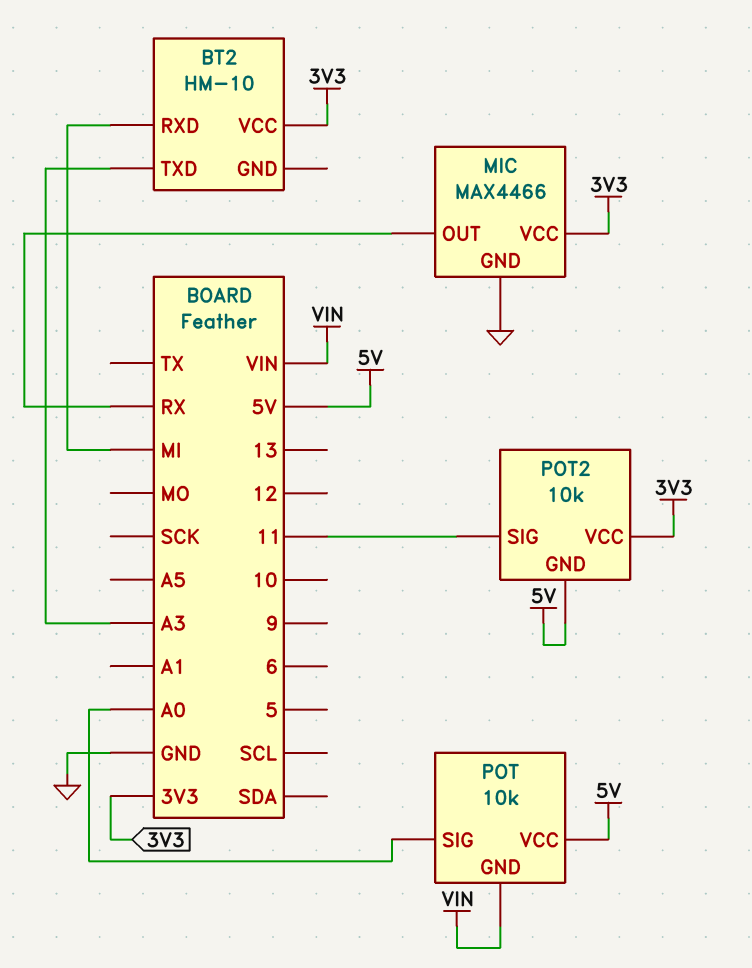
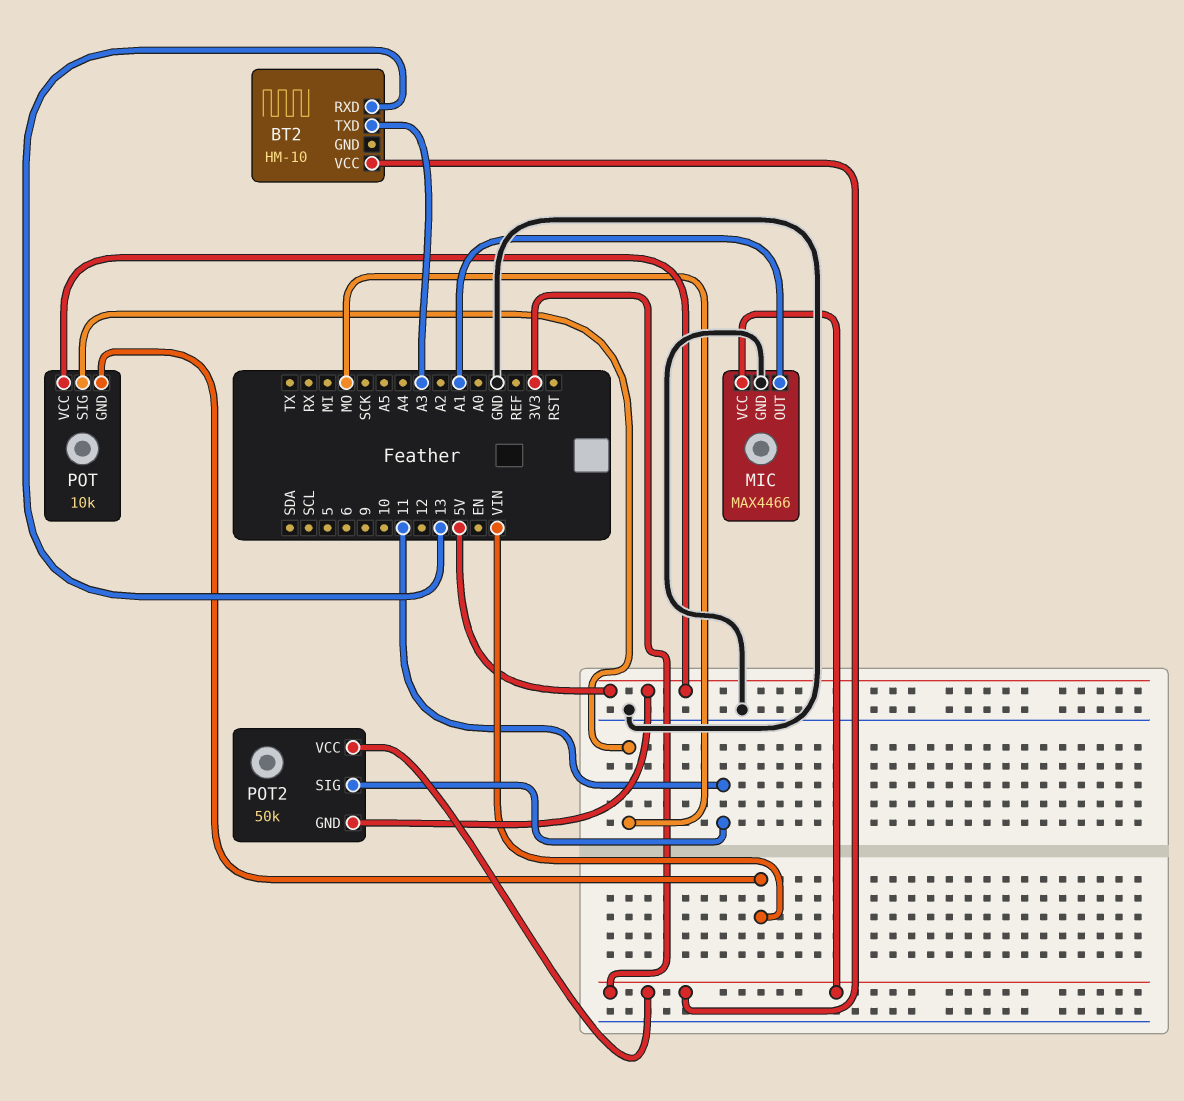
BT2 pin RXD: MI -> 13
MIC pin OUT: RX -> A1
POT pin SIG: A0 -> MO
POT2: 10k -> 50k

